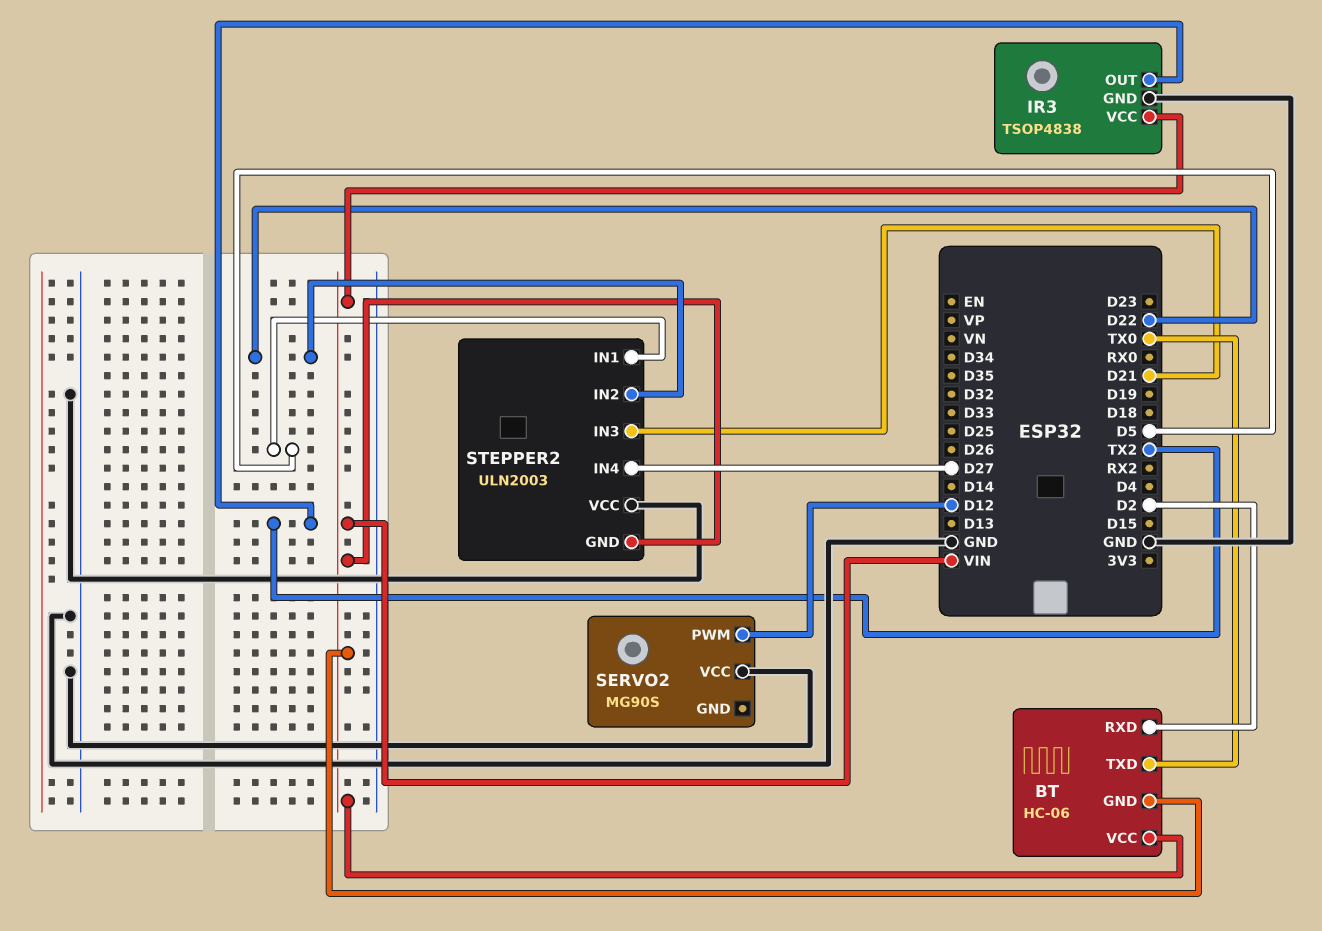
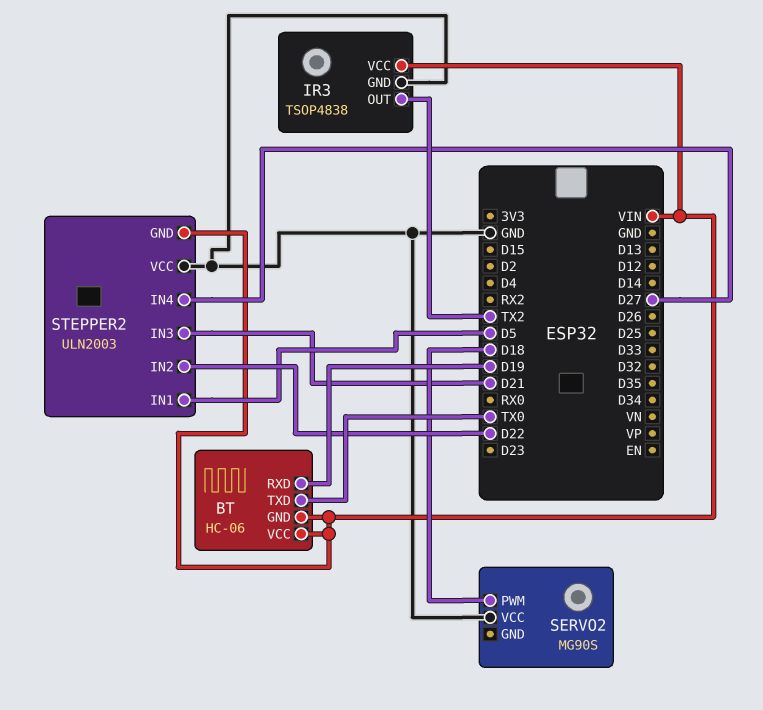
BT pin RXD: D2 -> D19
SERVO2 pin PWM: D12 -> D18

